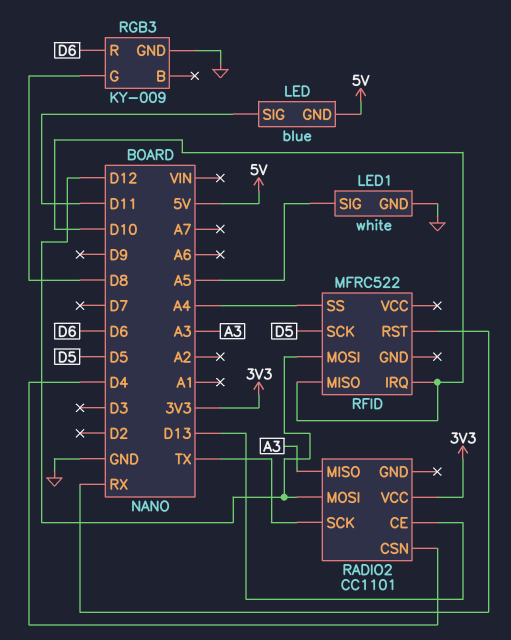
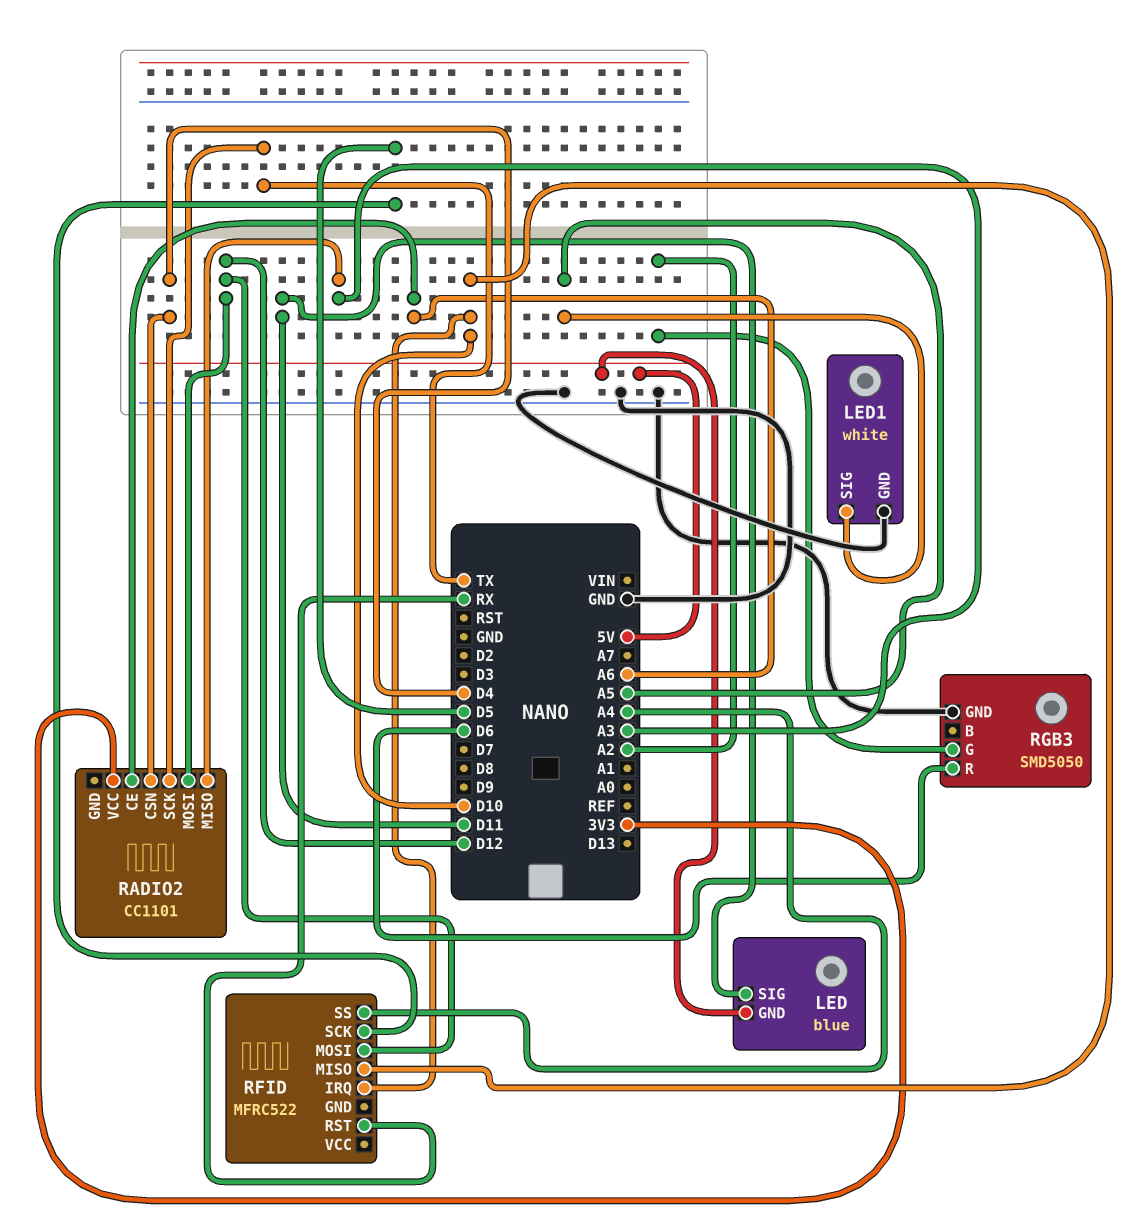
RADIO2 pin CE: D13 -> A6
RGB3: KY-009 -> SMD5050
RGB3 pin G: D8 -> A2

